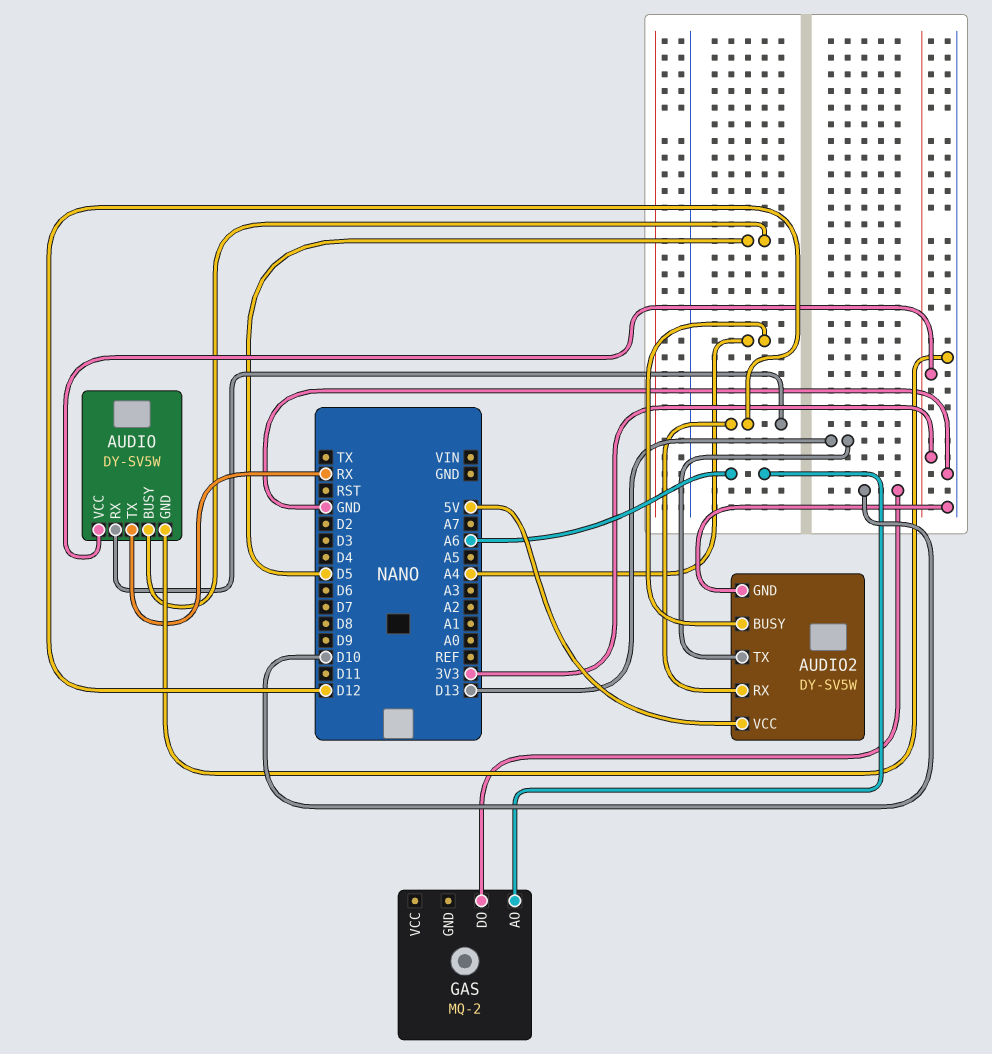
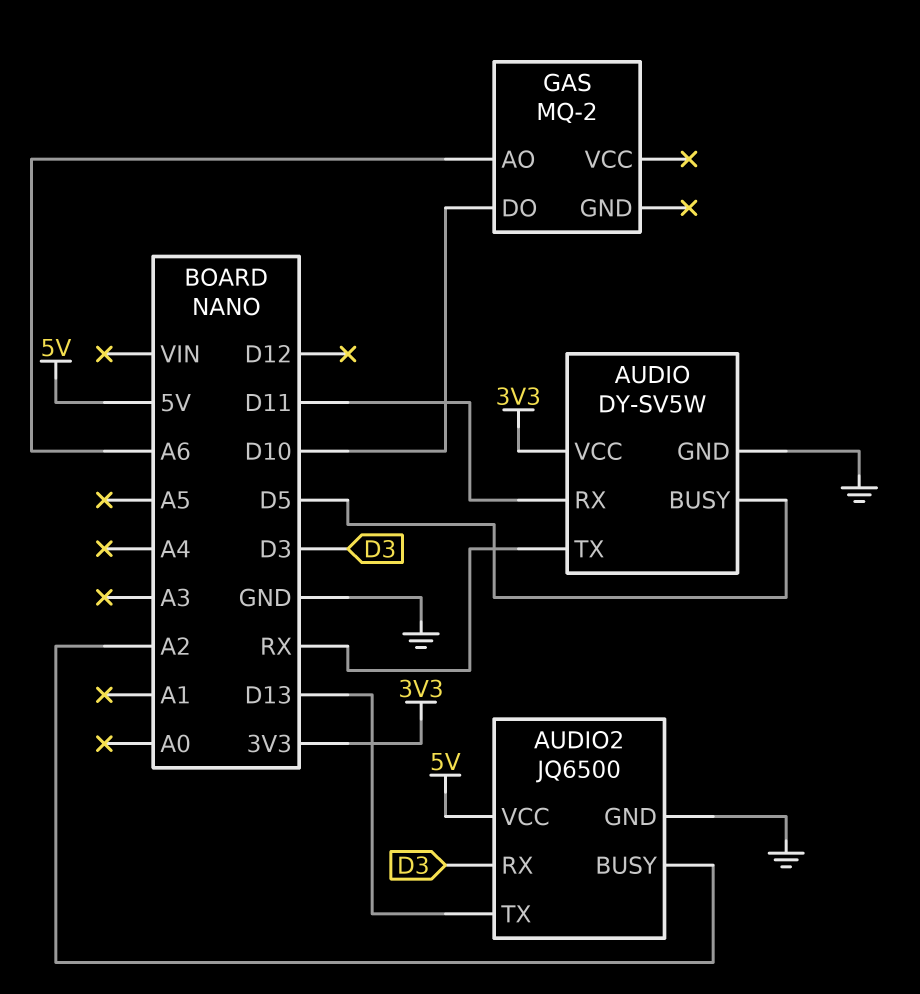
AUDIO pin RX: D12 -> D11
AUDIO2: DY-SV5W -> JQ6500
AUDIO2 pin BUSY: A4 -> A2
AUDIO2 pin RX: D12 -> D3

